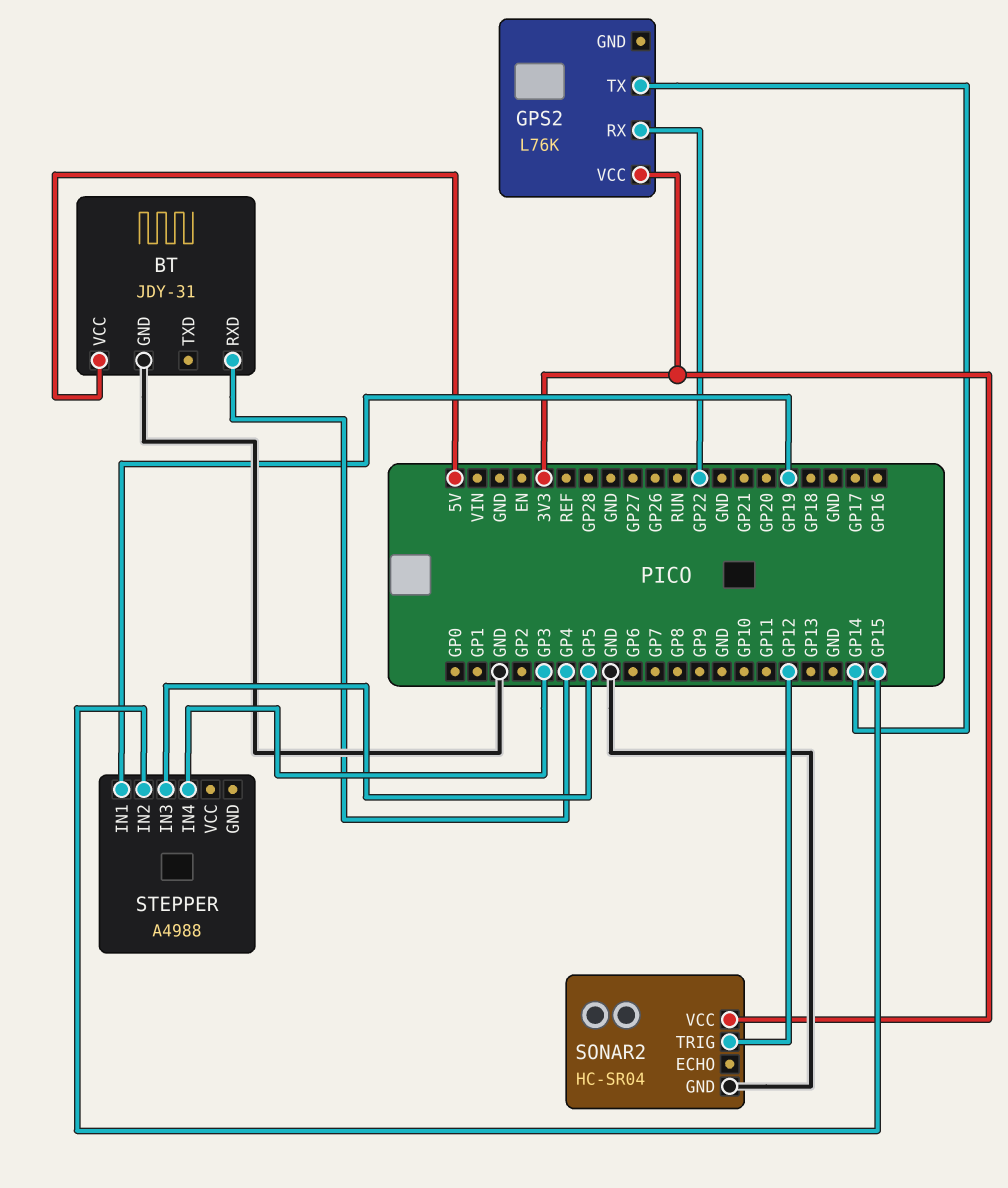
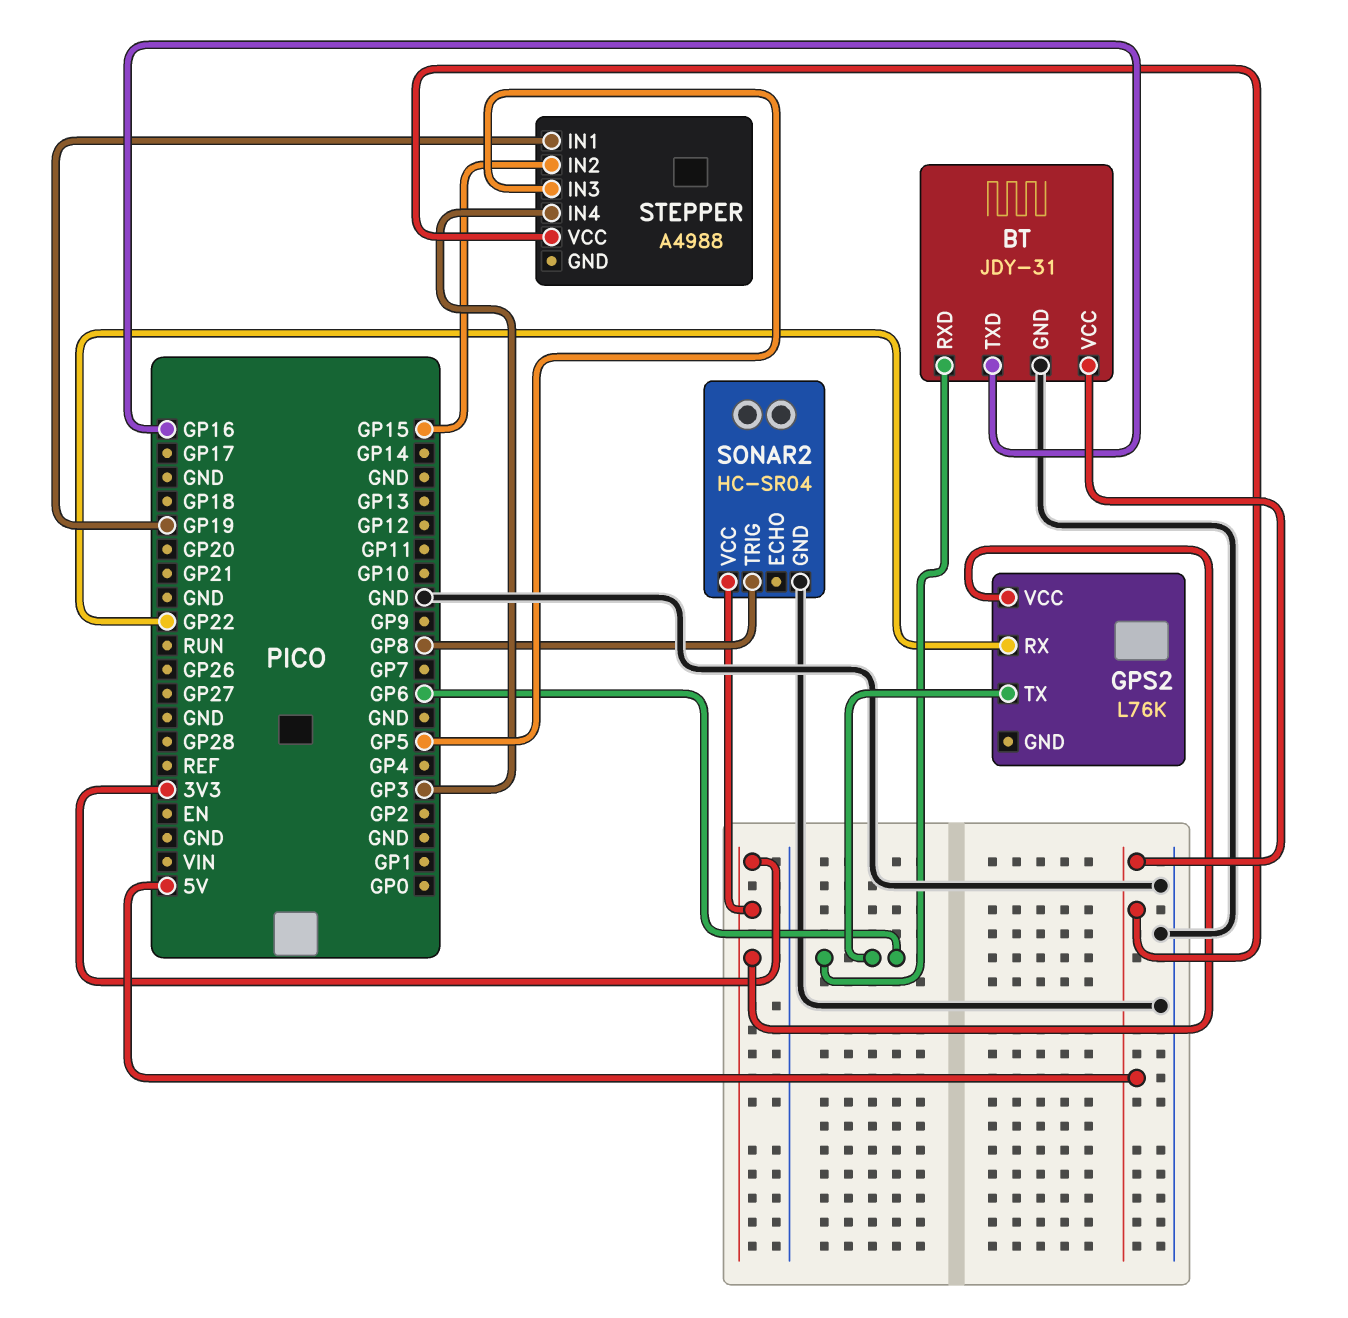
BT pin RXD: GP4 -> GP6
BT pin TXD: none -> GP16
GPS2 pin TX: GP14 -> GP6
SONAR2 pin TRIG: GP12 -> GP8
STEPPER pin VCC: none -> 5V

